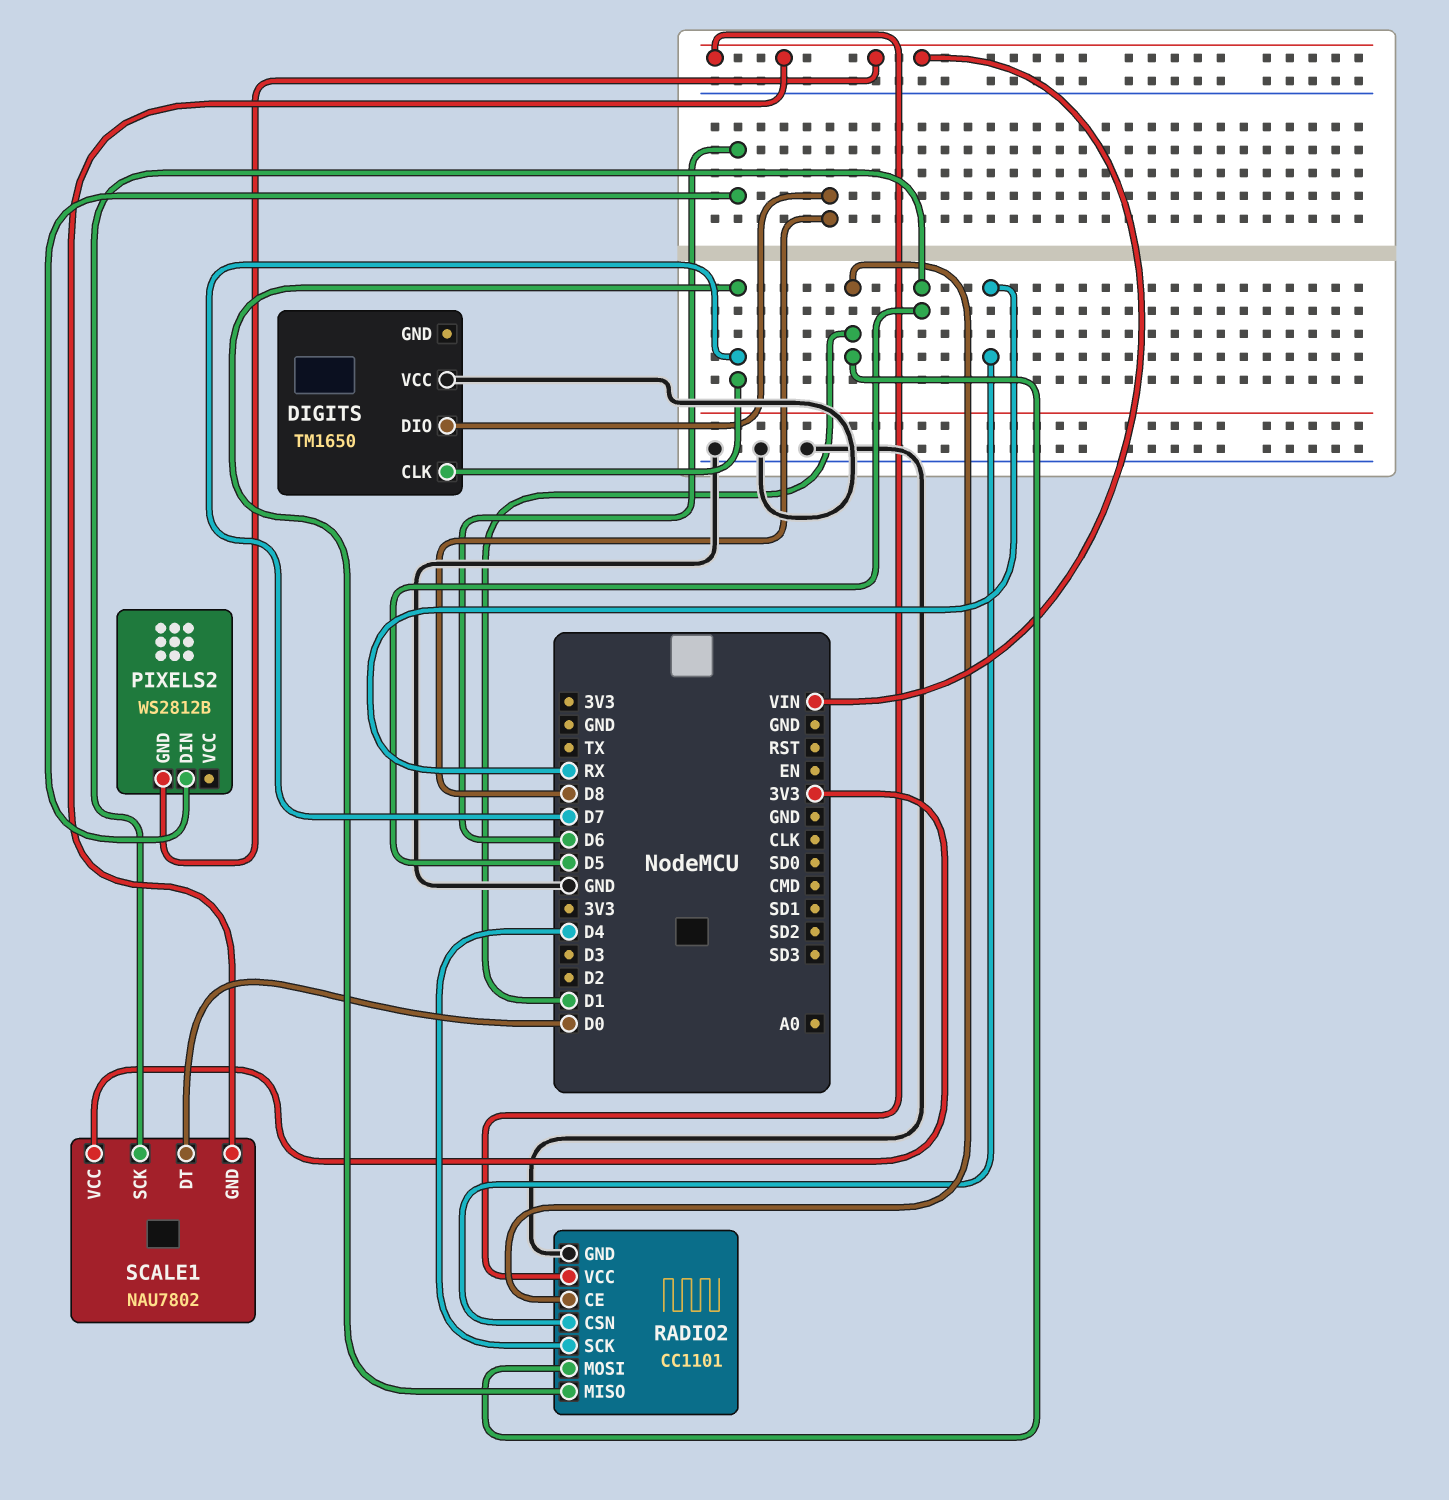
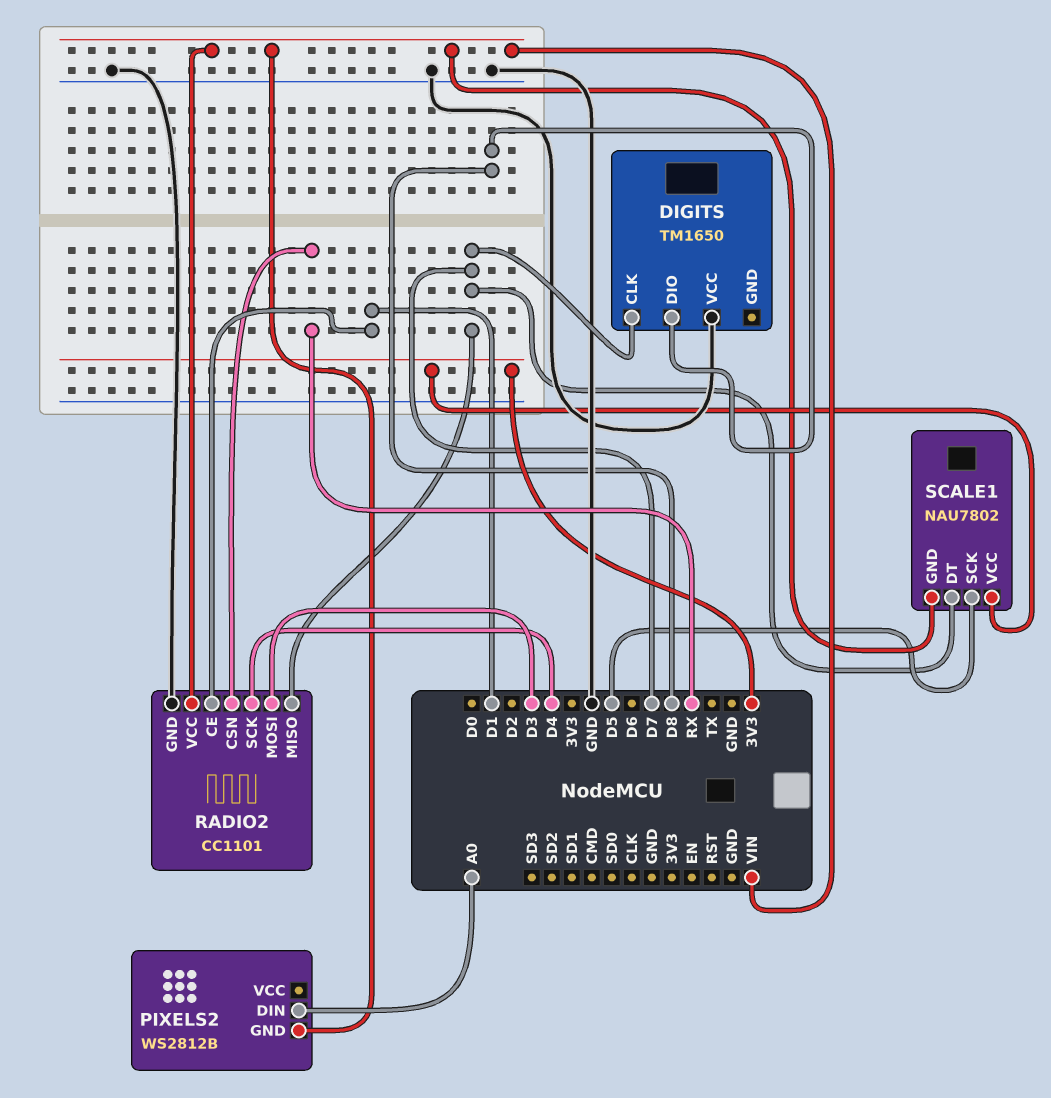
PIXELS2 pin DIN: D6 -> A0
RADIO2 pin MOSI: D1 -> D3
SCALE1 pin DT: D0 -> D7

